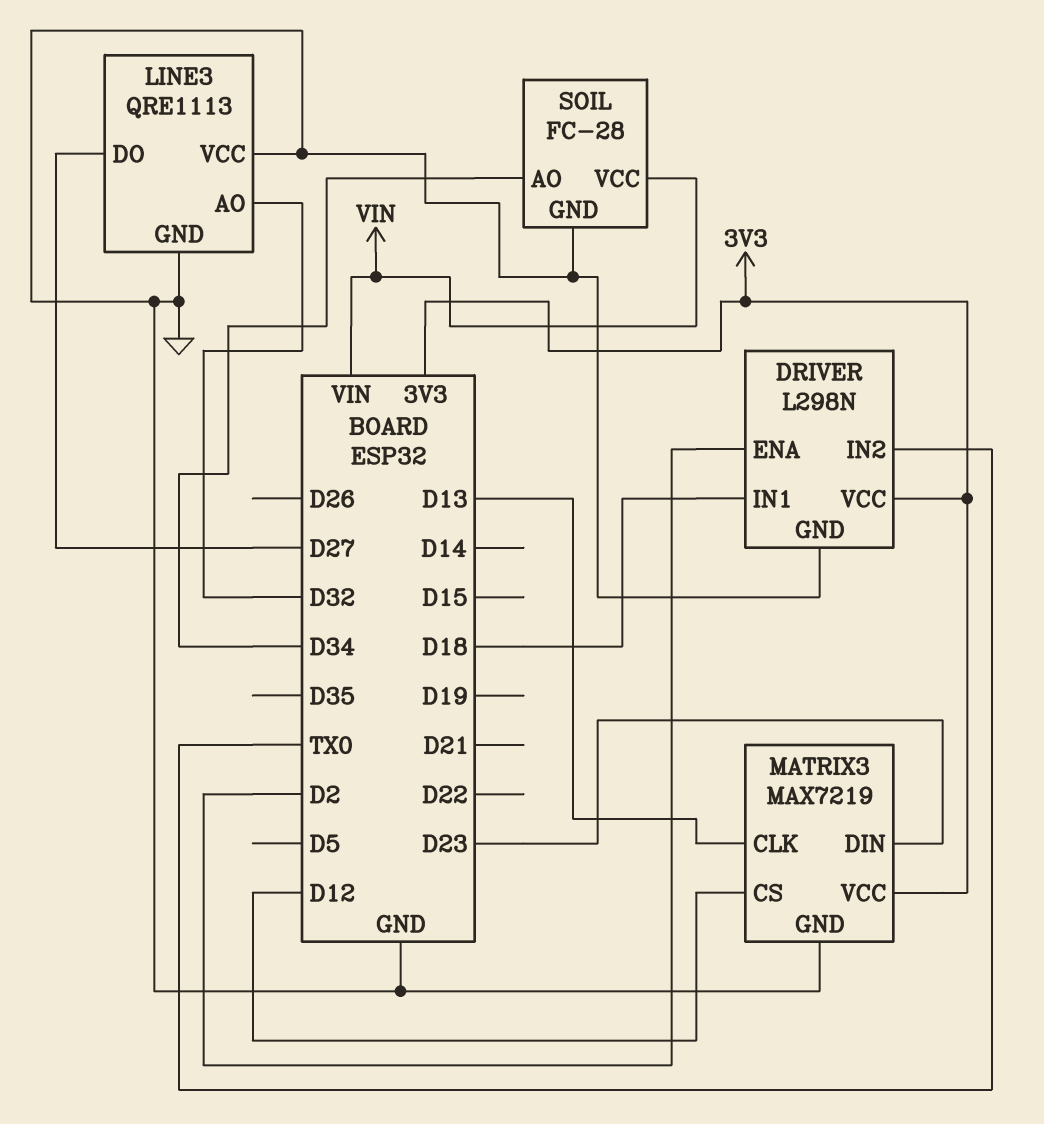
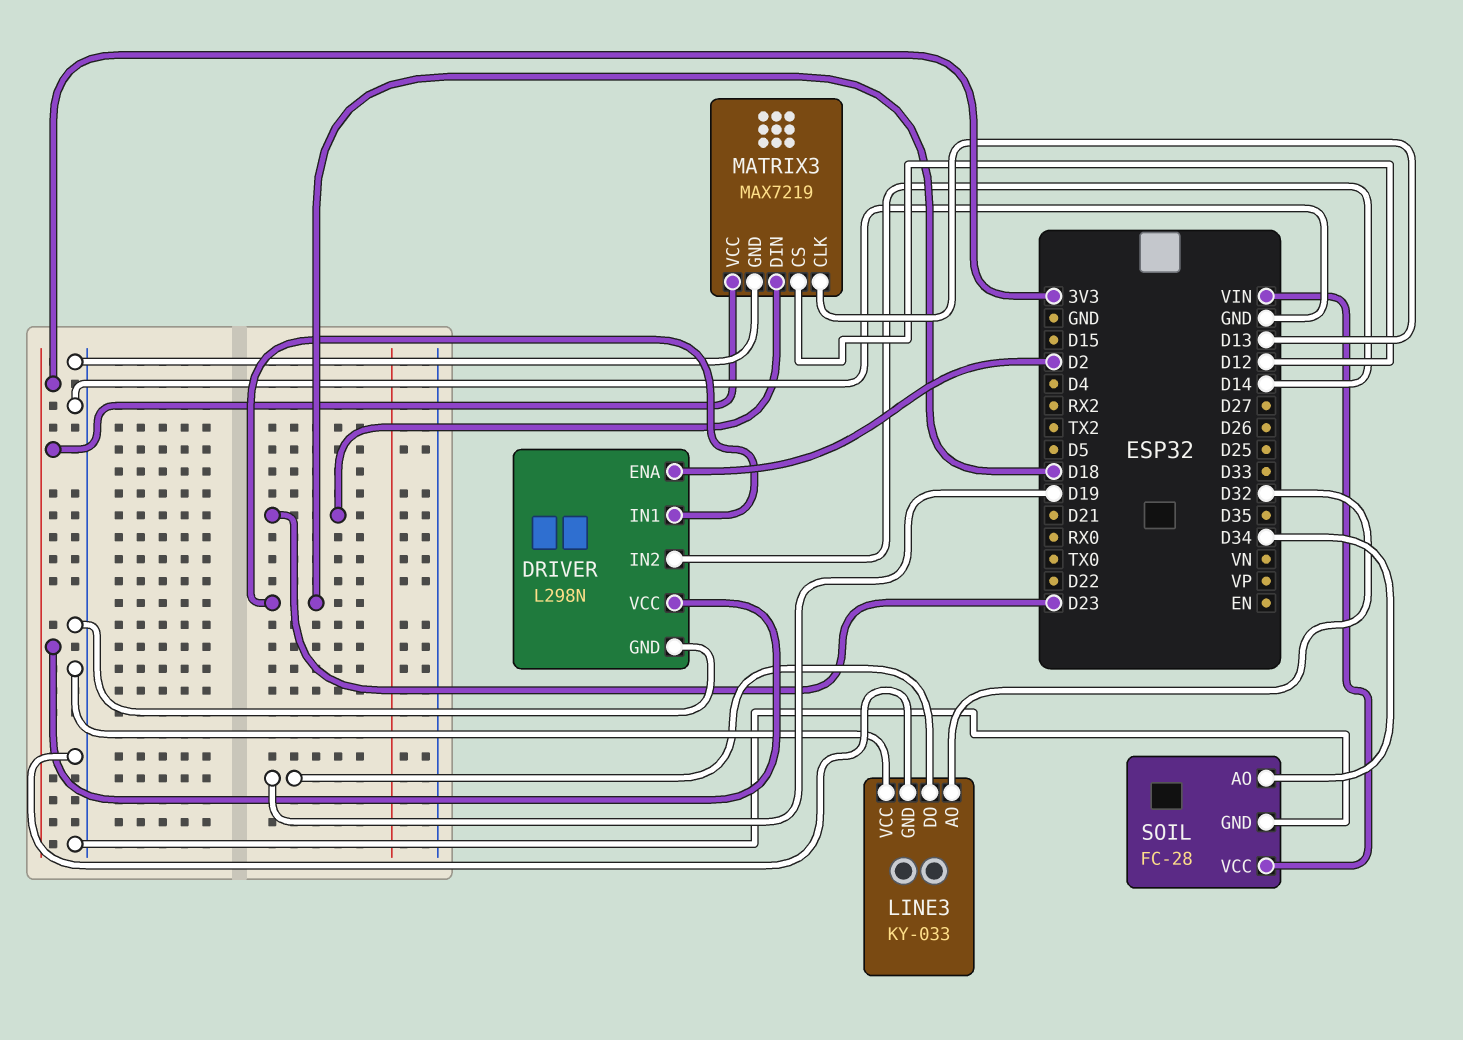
DRIVER pin IN2: TX0 -> D14
LINE3: QRE1113 -> KY-033
LINE3 pin DO: D27 -> D19

